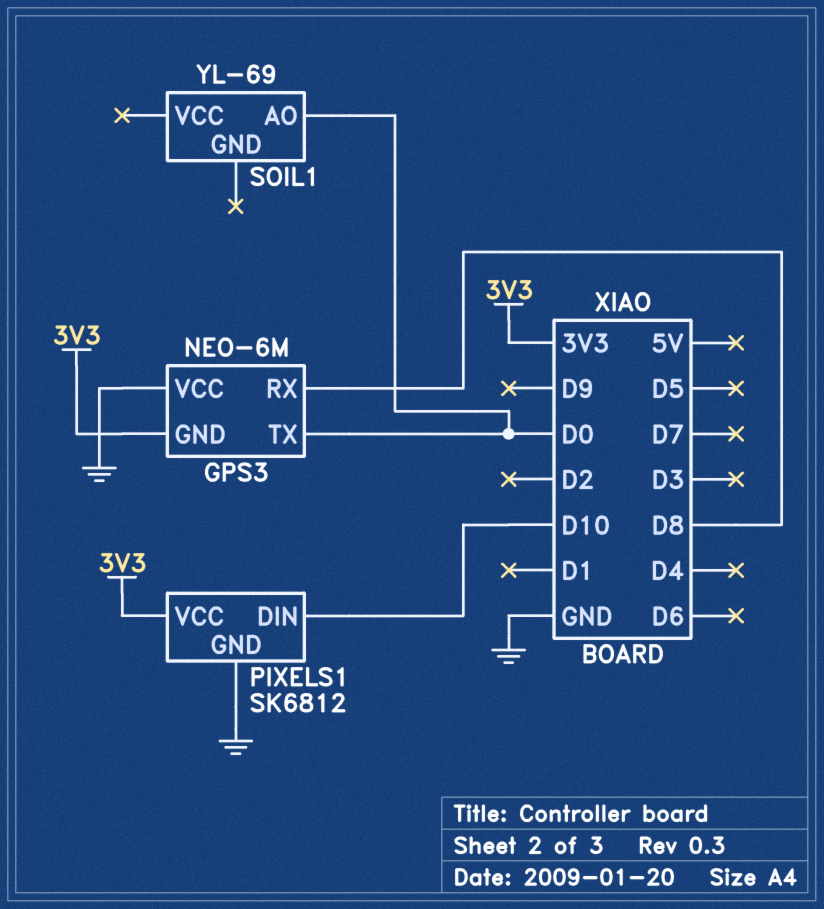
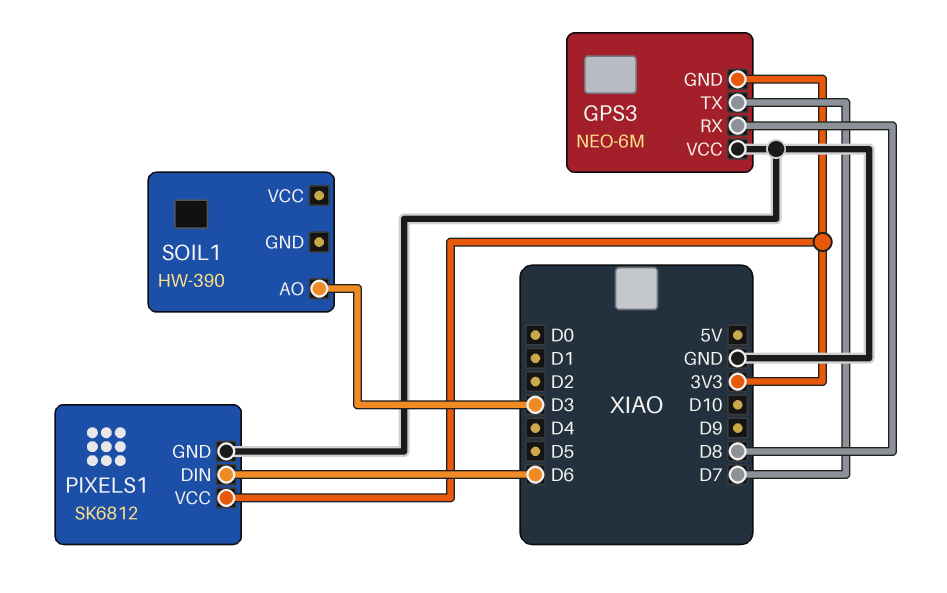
GPS3 pin TX: D0 -> D7
PIXELS1 pin DIN: D10 -> D6
SOIL1: YL-69 -> HW-390
SOIL1 pin AO: D0 -> D3

